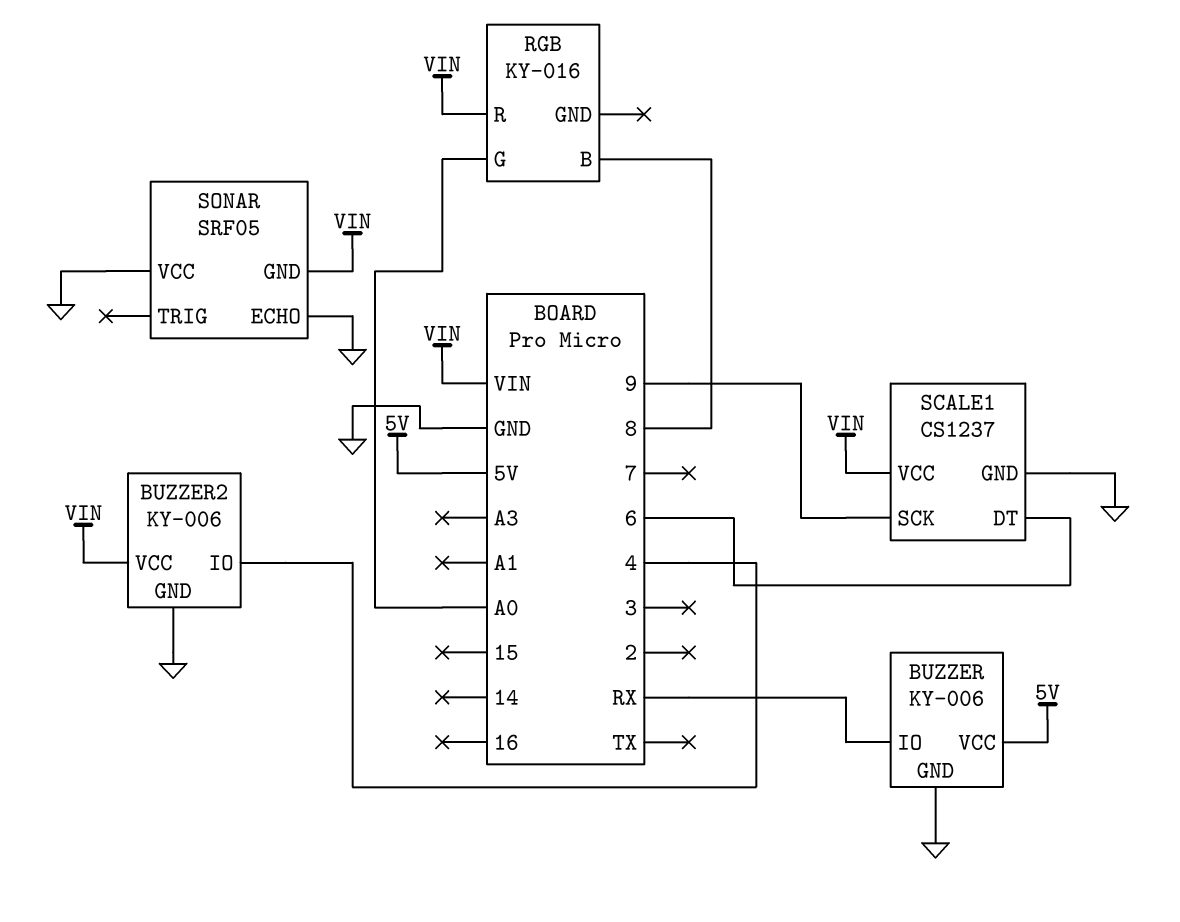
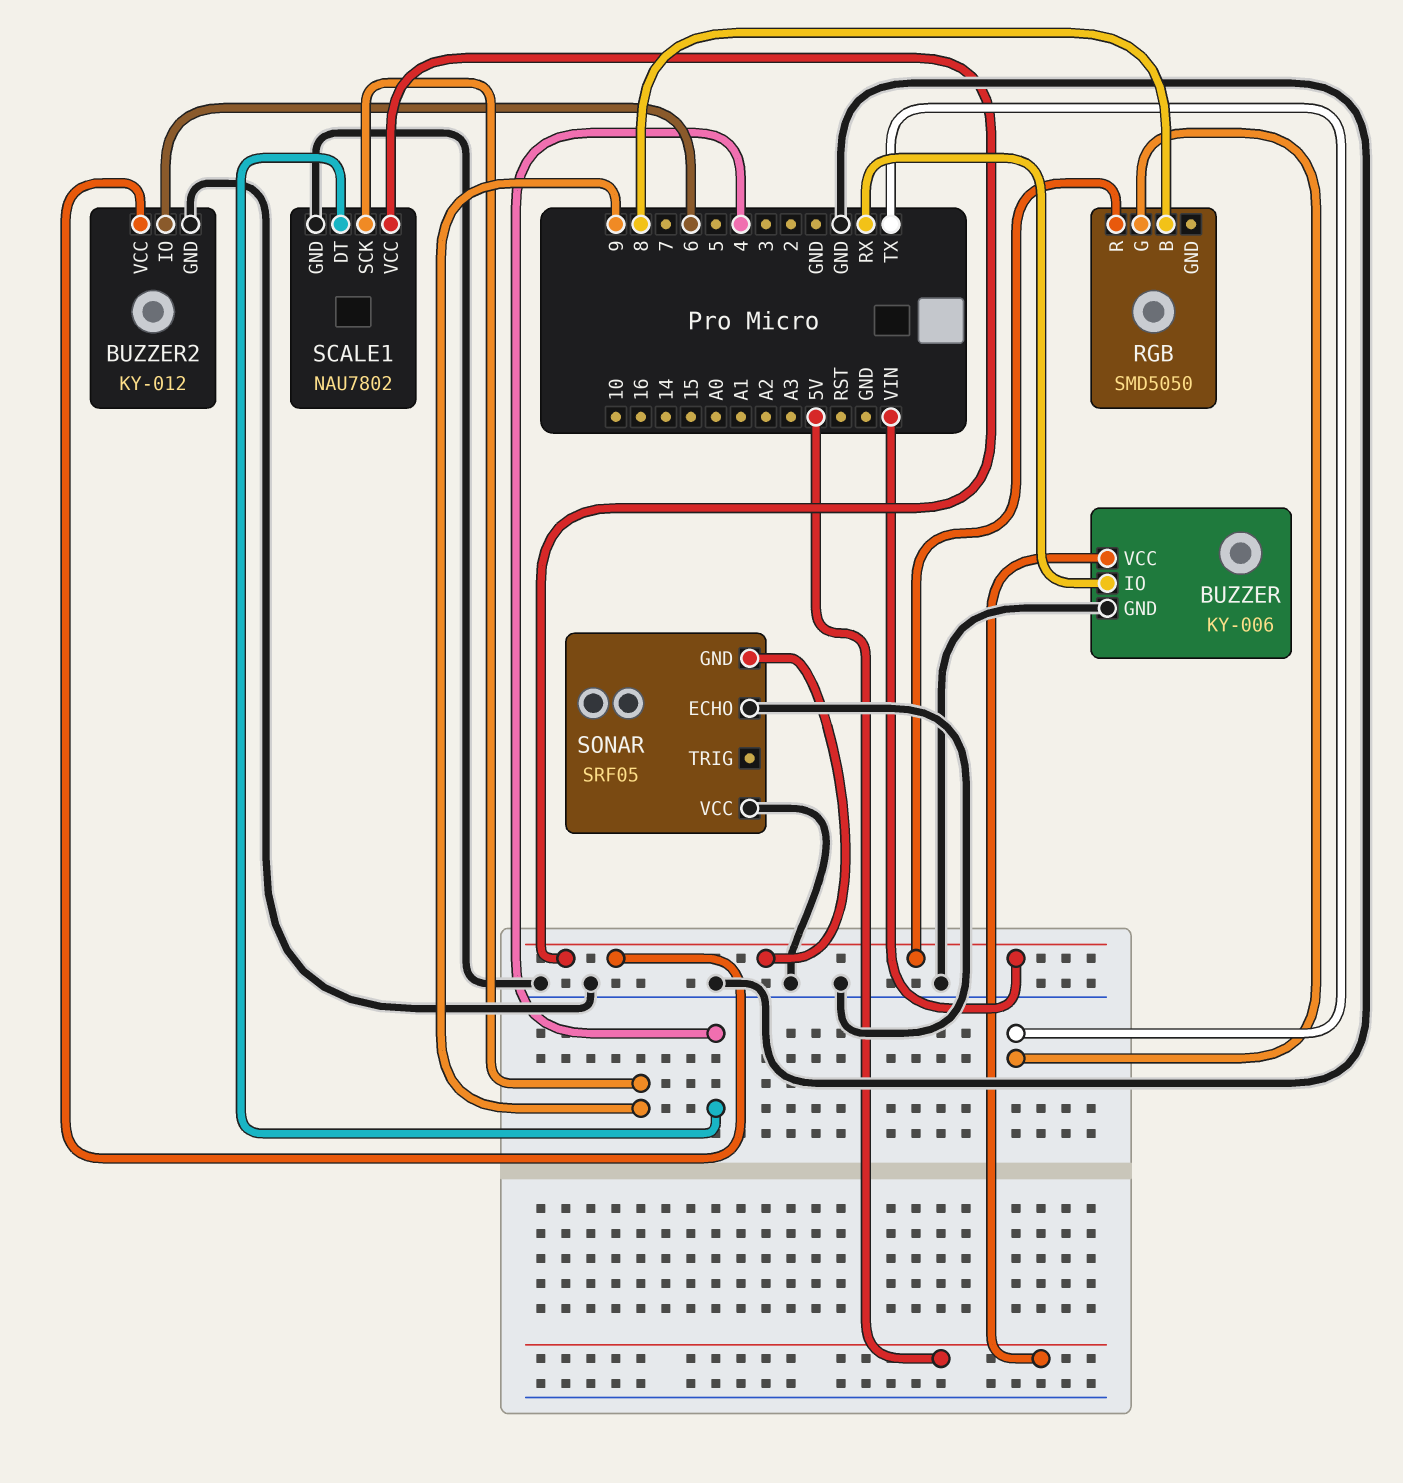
BUZZER2: KY-006 -> KY-012
BUZZER2 pin IO: 4 -> 6
RGB: KY-016 -> SMD5050
RGB pin G: A0 -> TX
SCALE1: CS1237 -> NAU7802
SCALE1 pin DT: 6 -> 4

